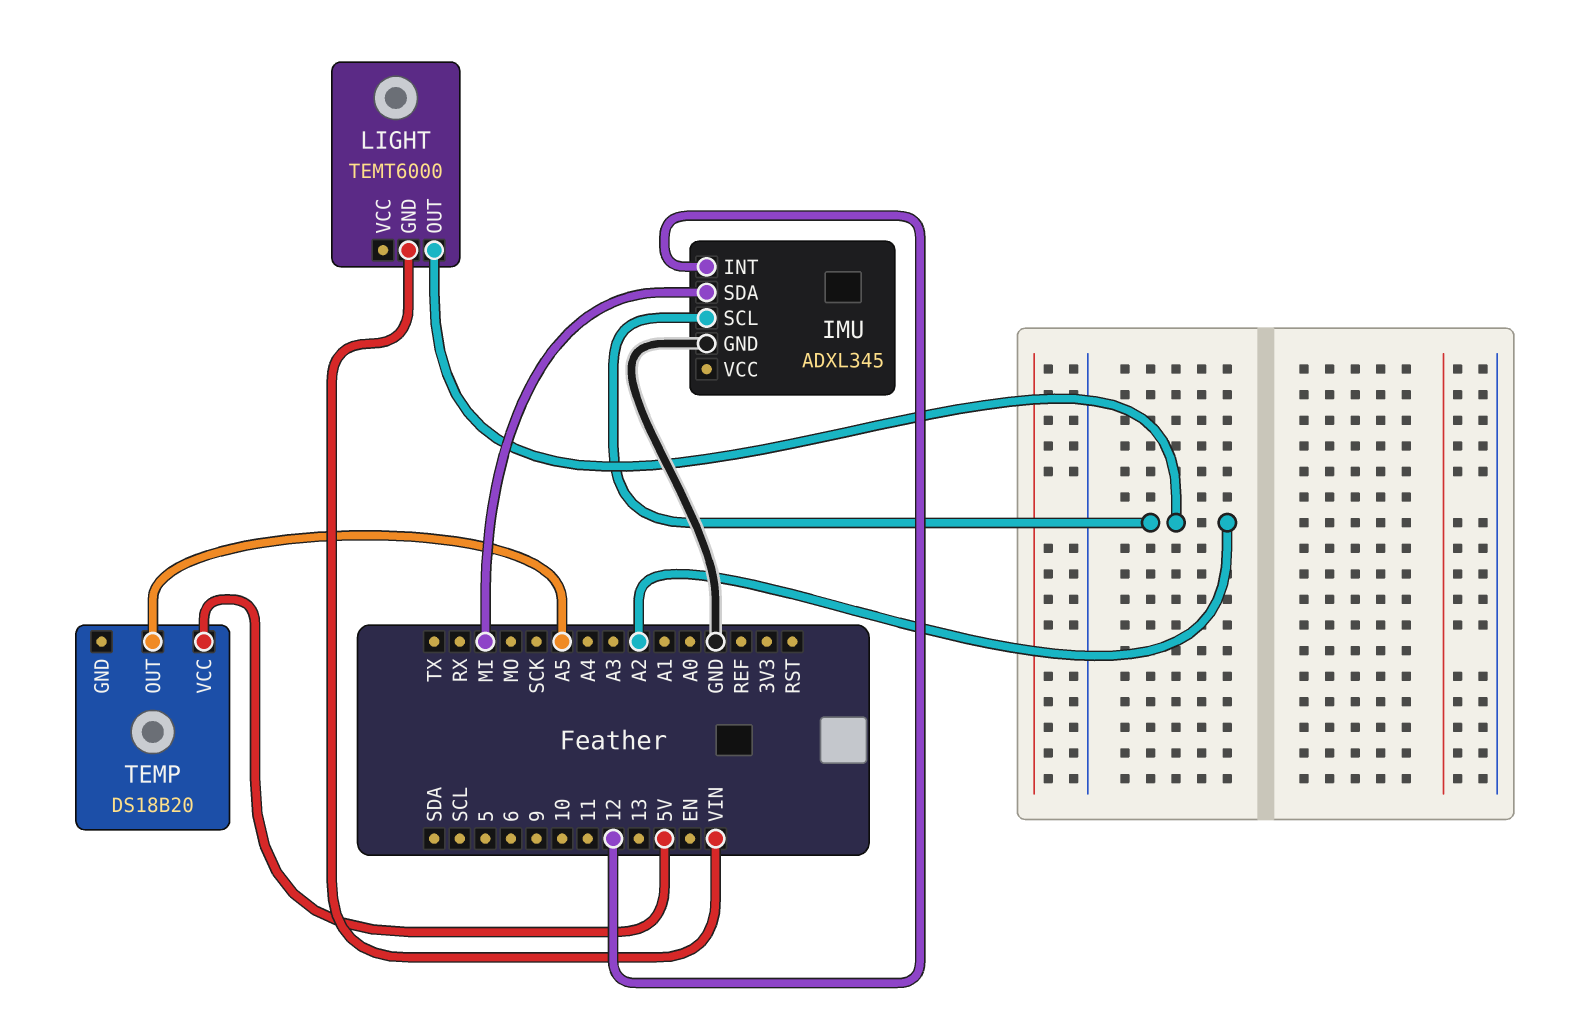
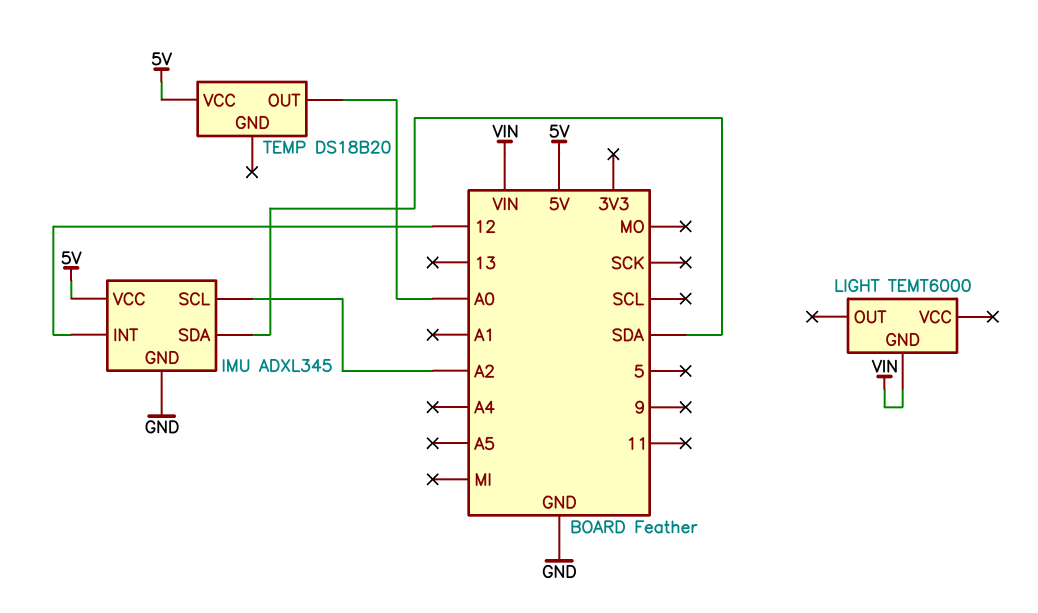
IMU pin SDA: MI -> SDA
IMU pin VCC: none -> 5V
LIGHT pin OUT: A2 -> none
TEMP pin OUT: A5 -> A0

